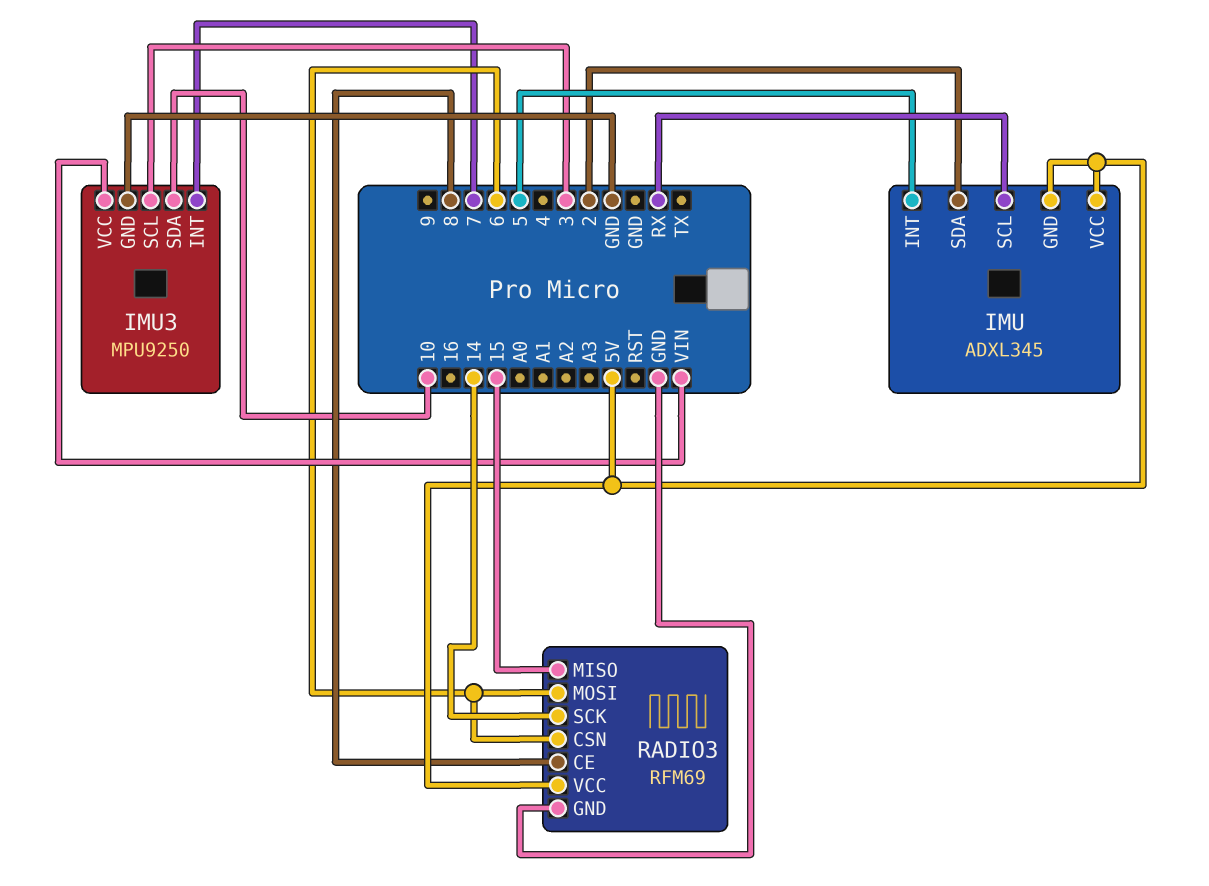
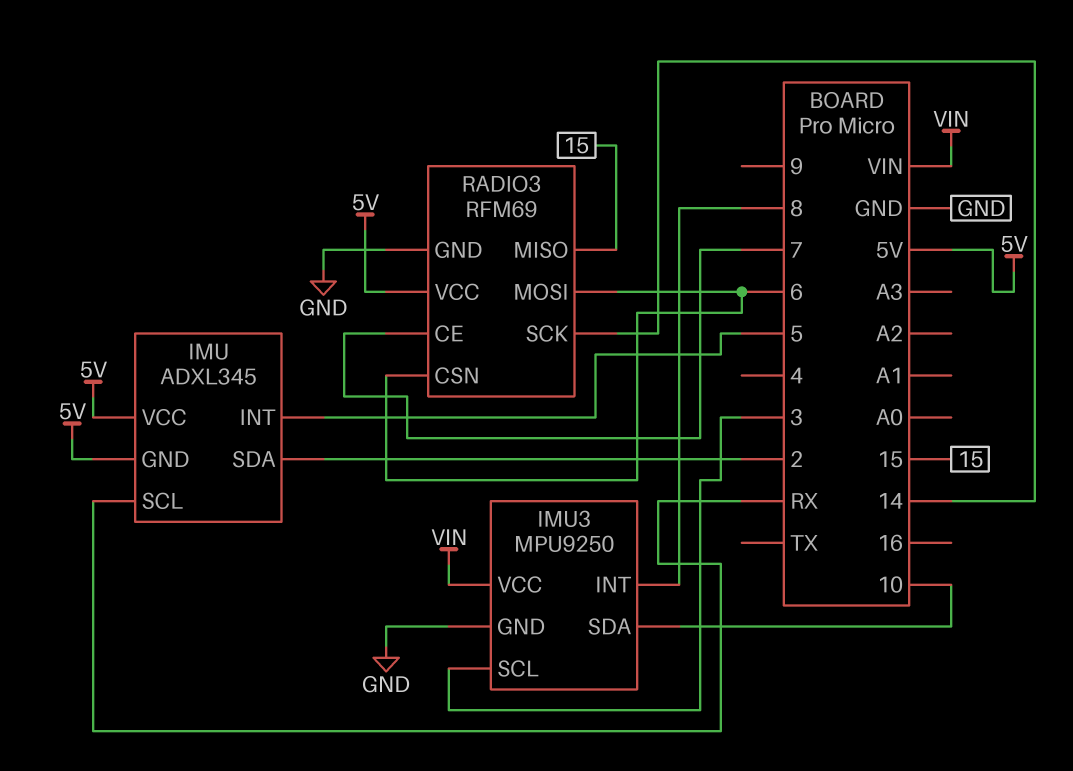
IMU3 pin INT: 7 -> 8
RADIO3 pin CE: 8 -> 7

